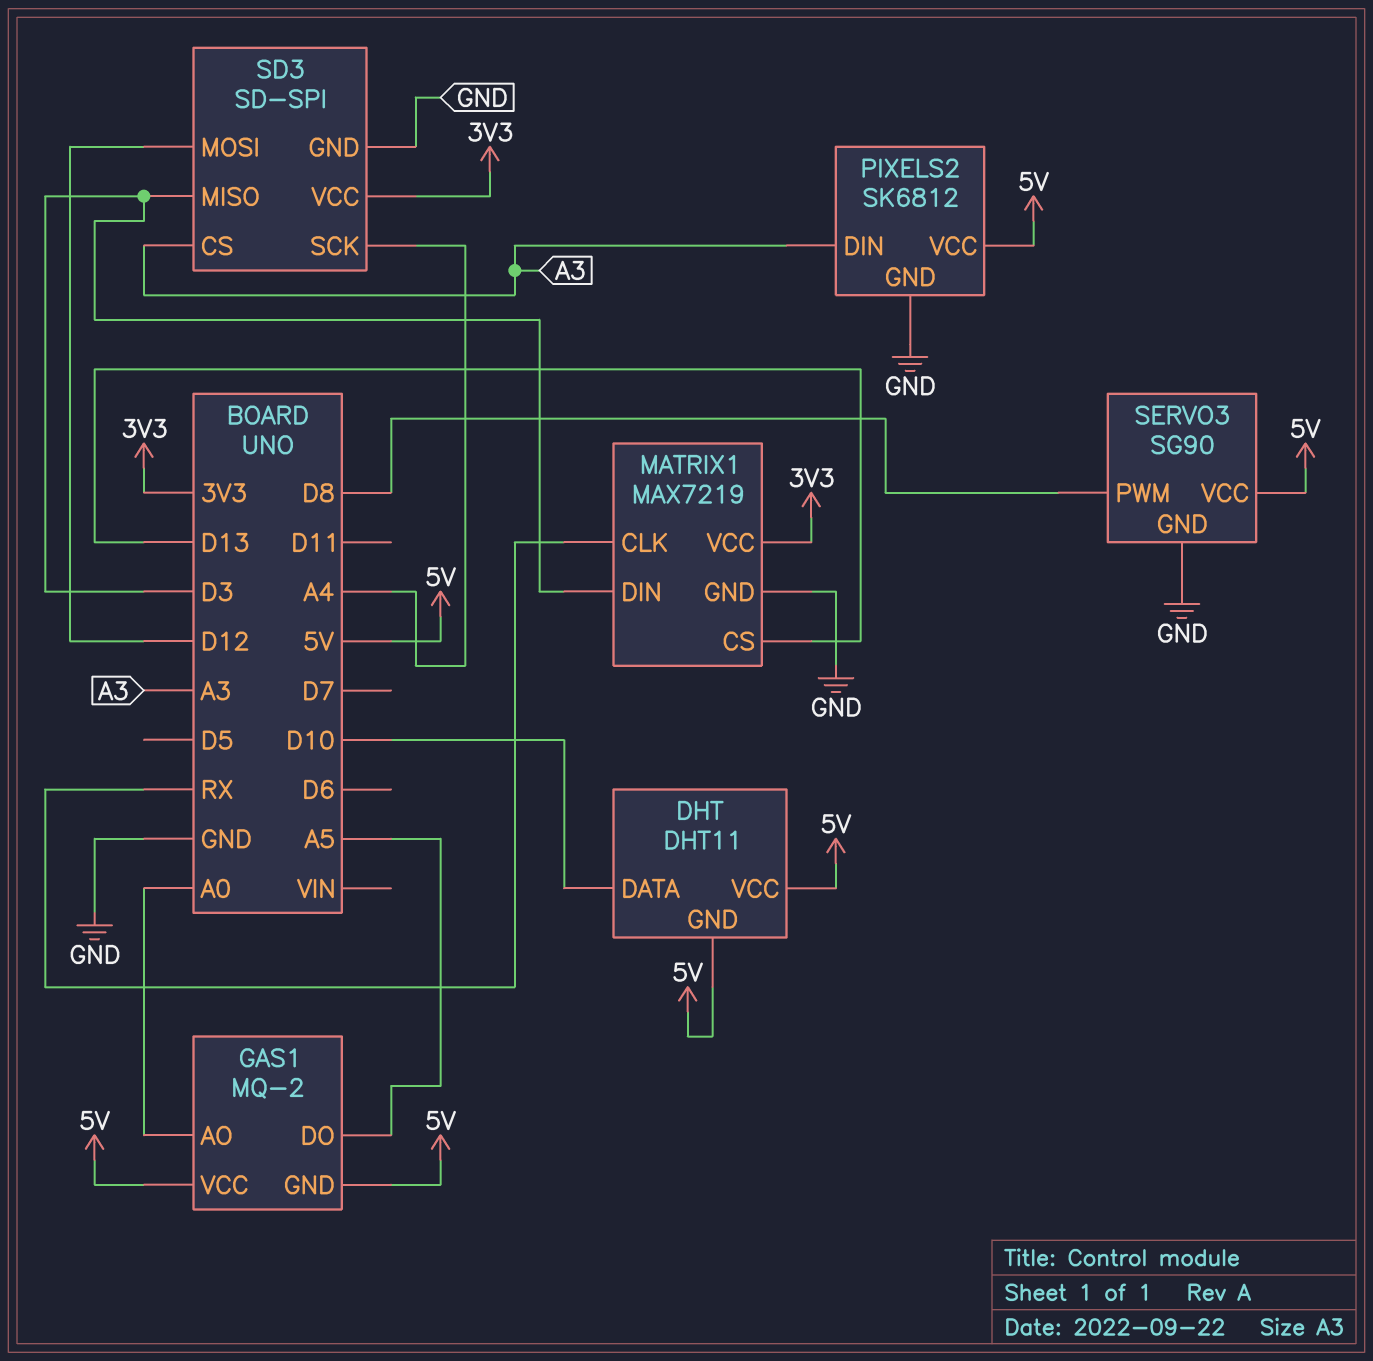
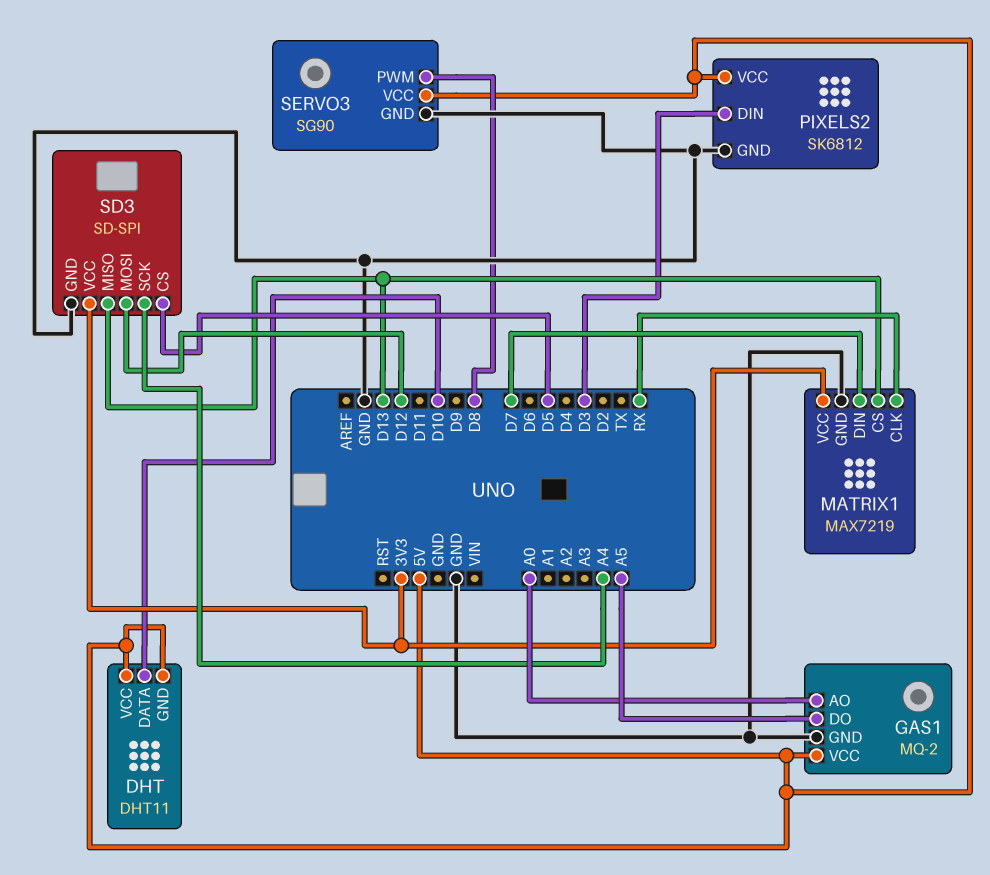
GAS1 pin GND: 5V -> GND
MATRIX1 pin DIN: D3 -> D7
PIXELS2 pin DIN: A3 -> D3
SD3 pin CS: A3 -> D5
SD3 pin MISO: D3 -> D13

